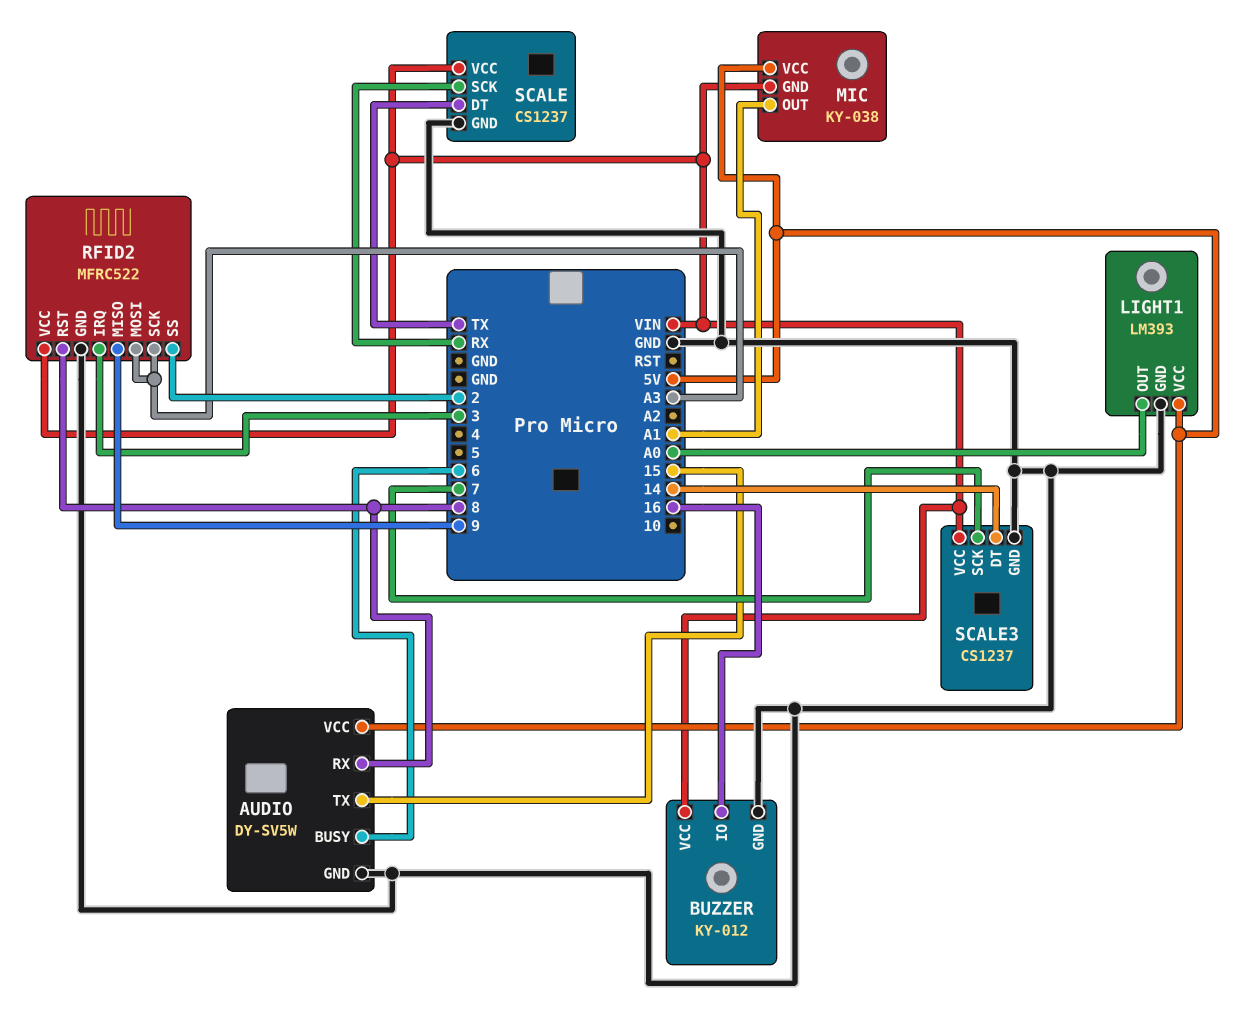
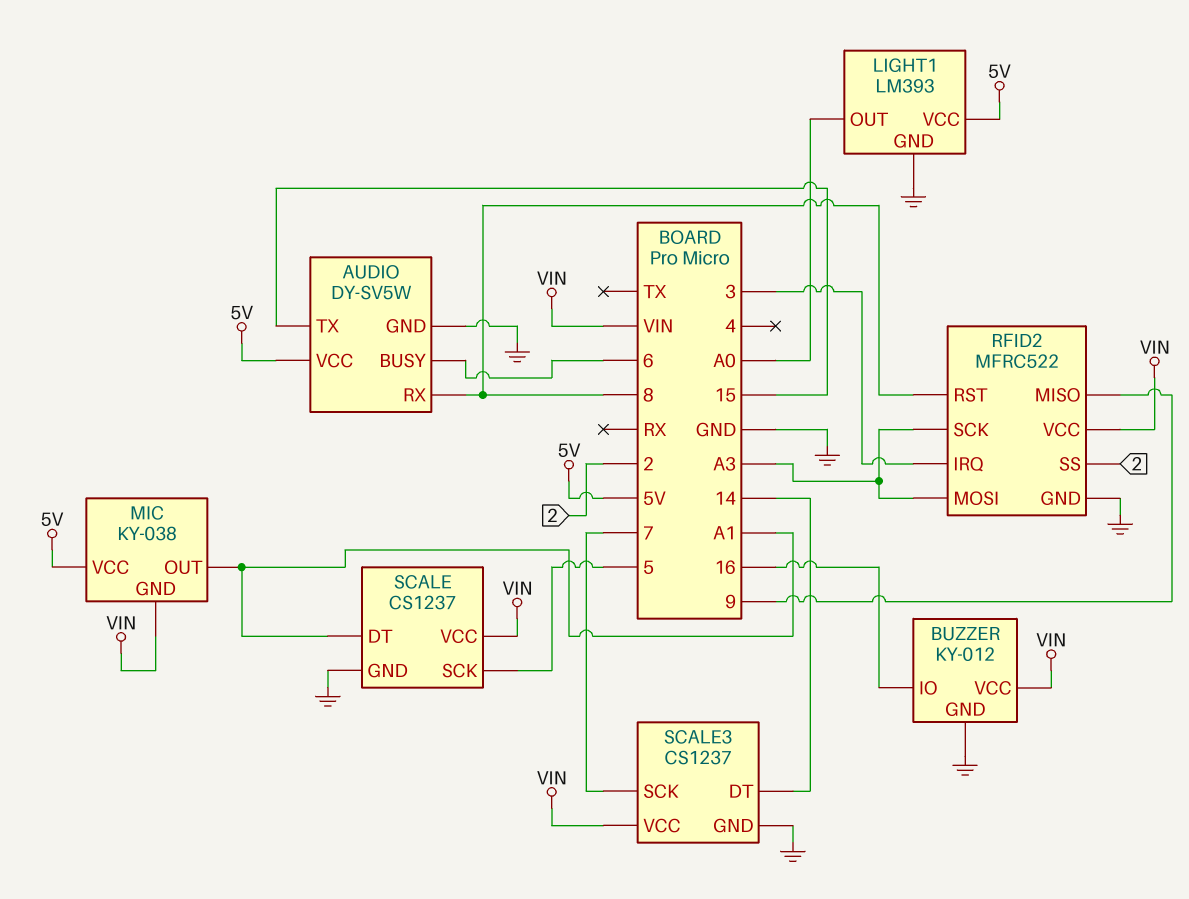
SCALE pin DT: TX -> A1
SCALE pin SCK: RX -> 5

